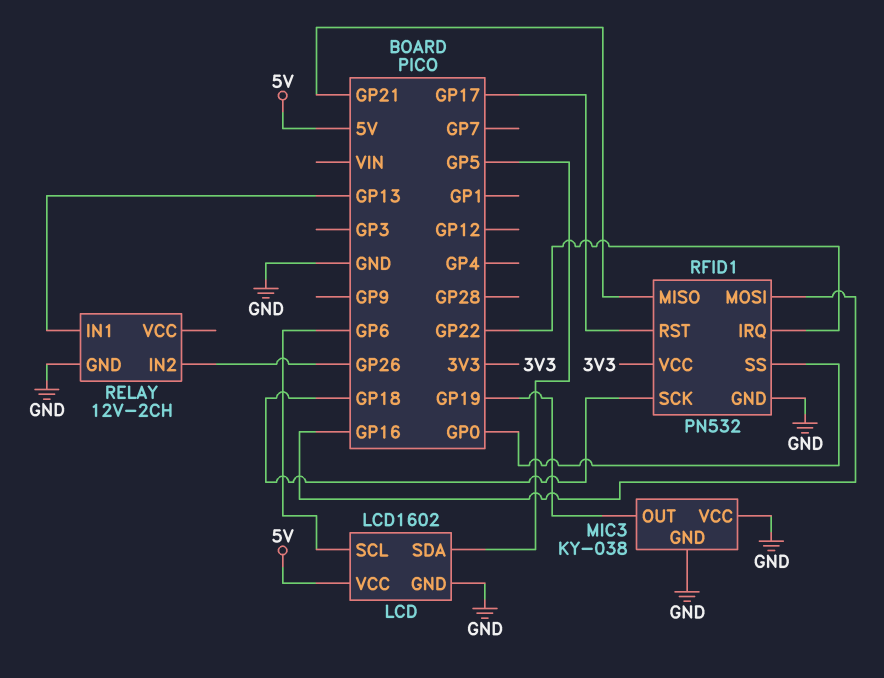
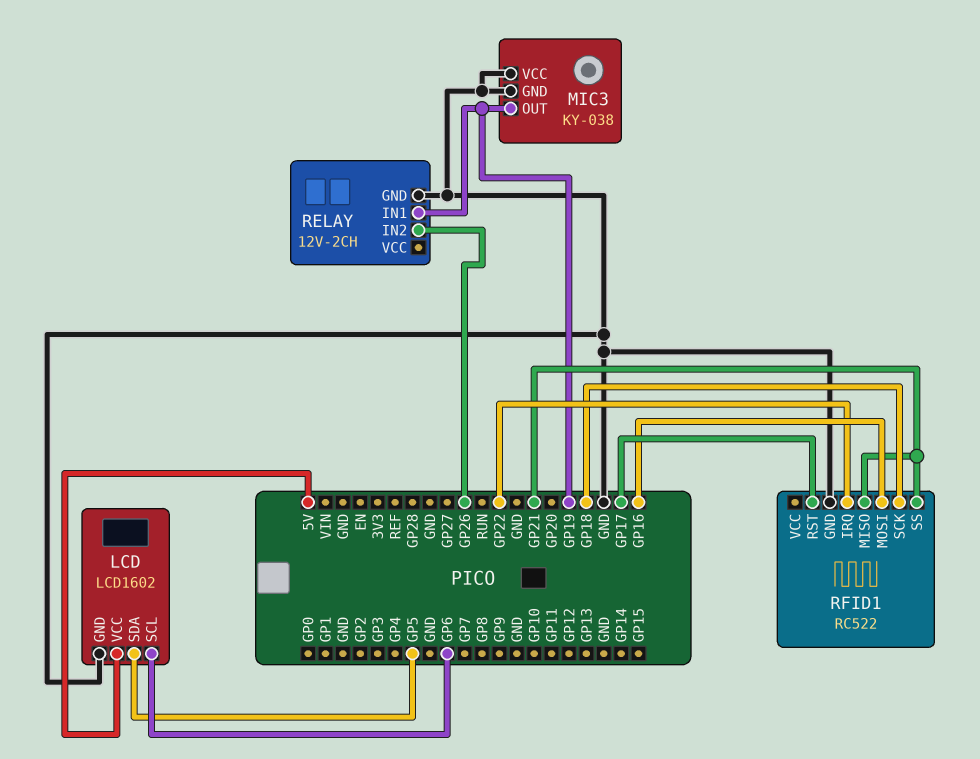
RELAY pin IN1: GP13 -> GP19
RFID1: PN532 -> RC522
RFID1 pin SS: GP0 -> GP21
RFID1 pin VCC: 3V3 -> none

